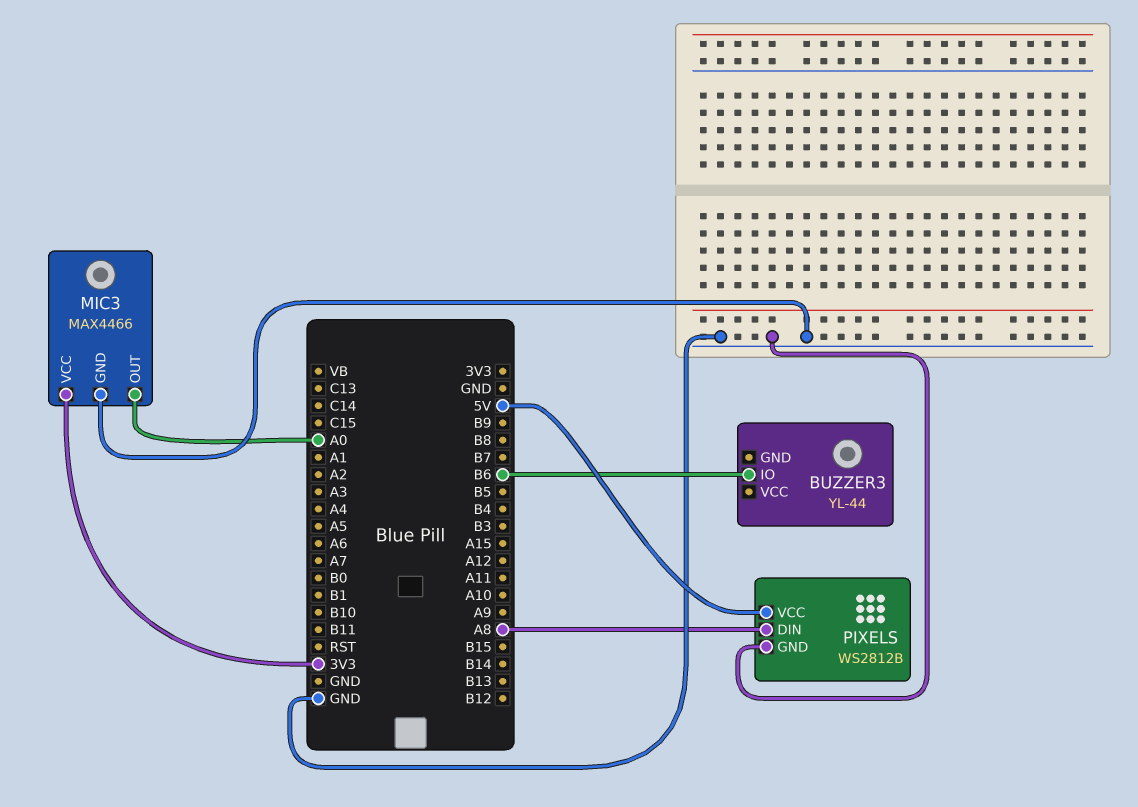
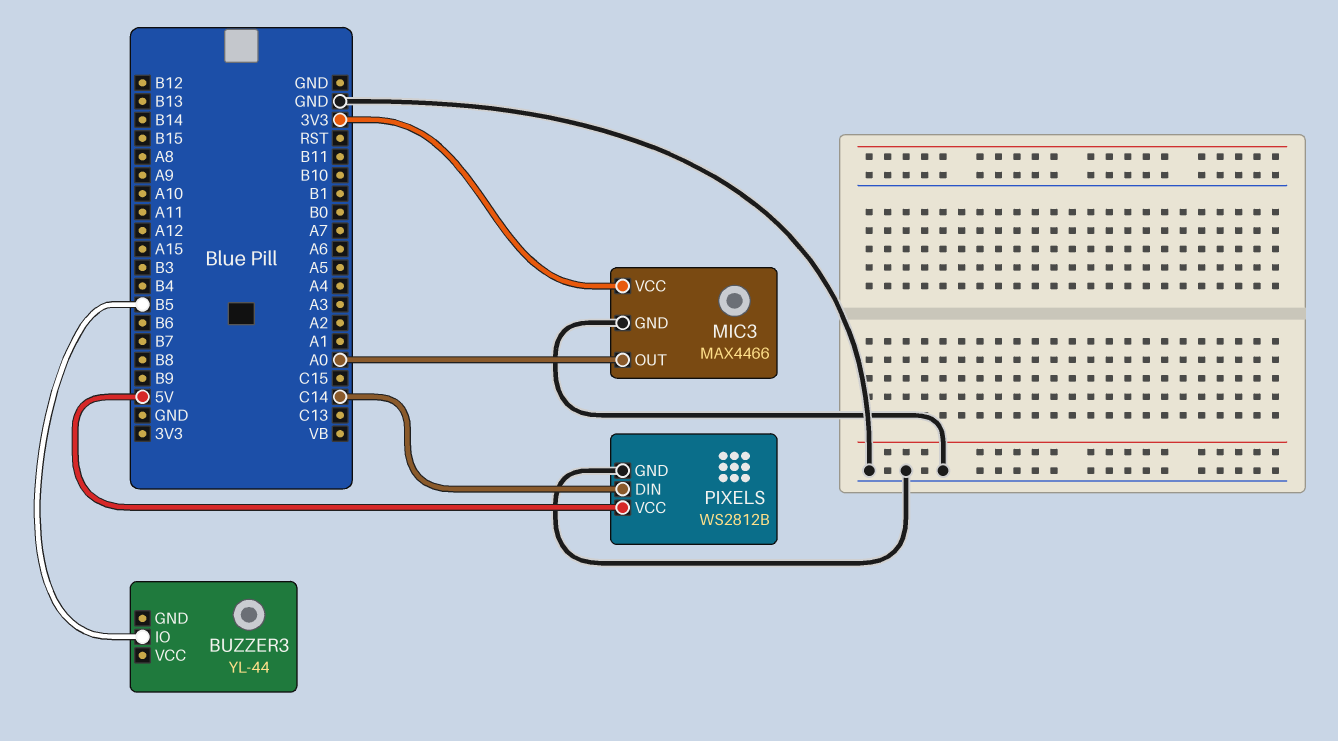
BUZZER3 pin IO: B6 -> B5
PIXELS pin DIN: A8 -> C14

